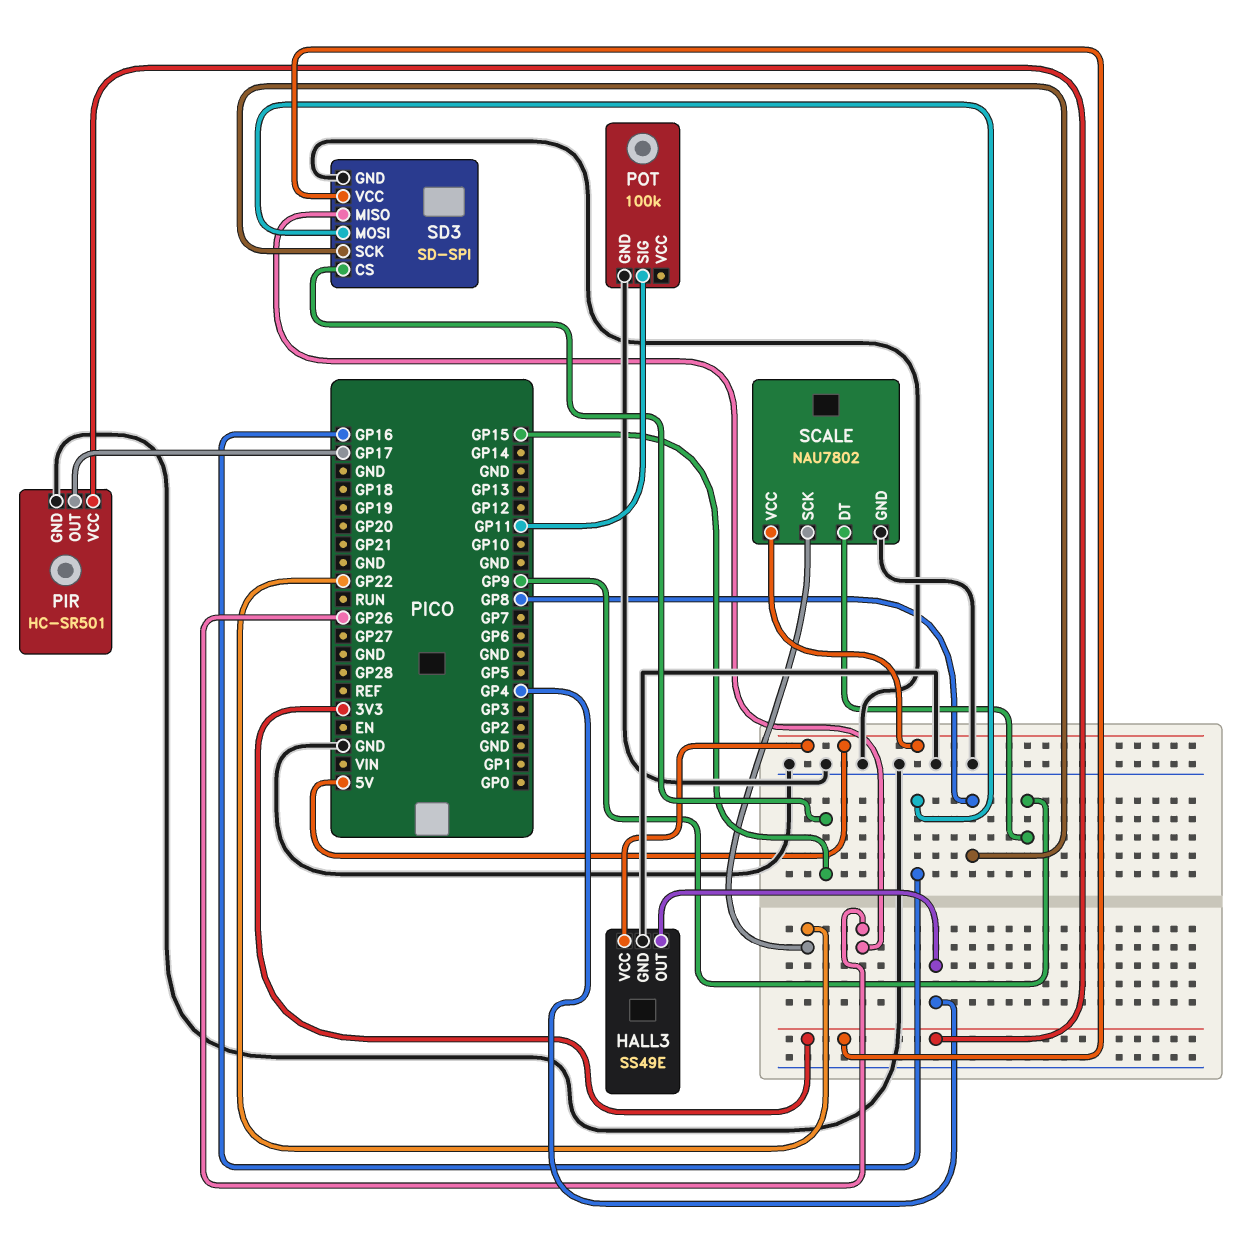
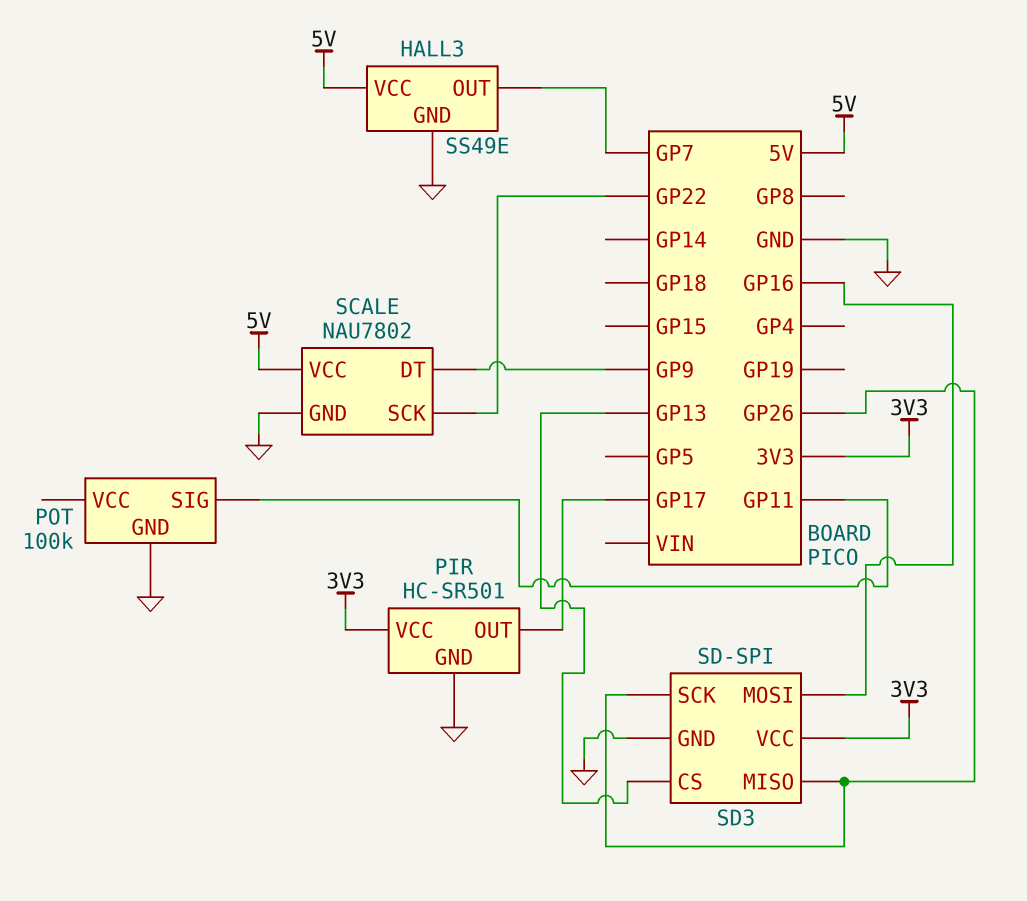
HALL3 pin OUT: GP4 -> GP7
SD3 pin CS: GP15 -> GP13
SD3 pin SCK: GP8 -> GP26

